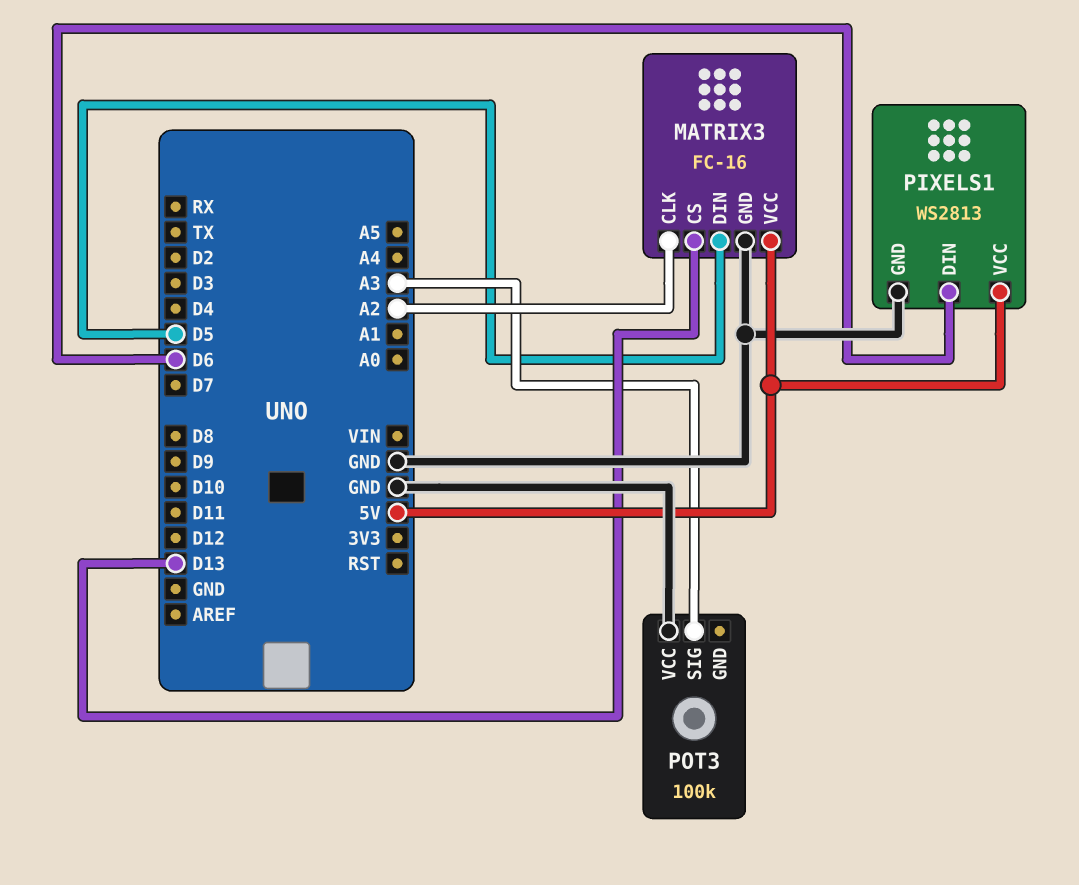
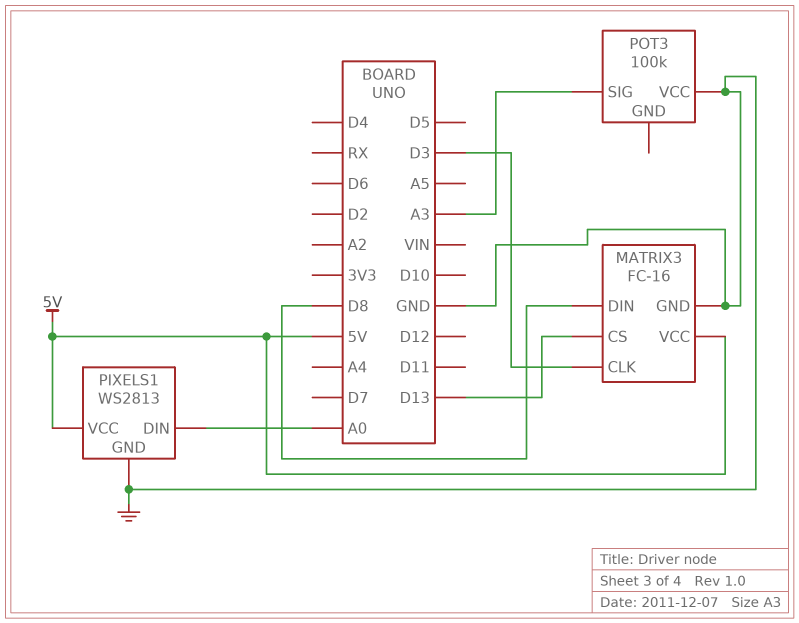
MATRIX3 pin CLK: A2 -> D3
MATRIX3 pin DIN: D5 -> D8
PIXELS1 pin DIN: D6 -> A0

